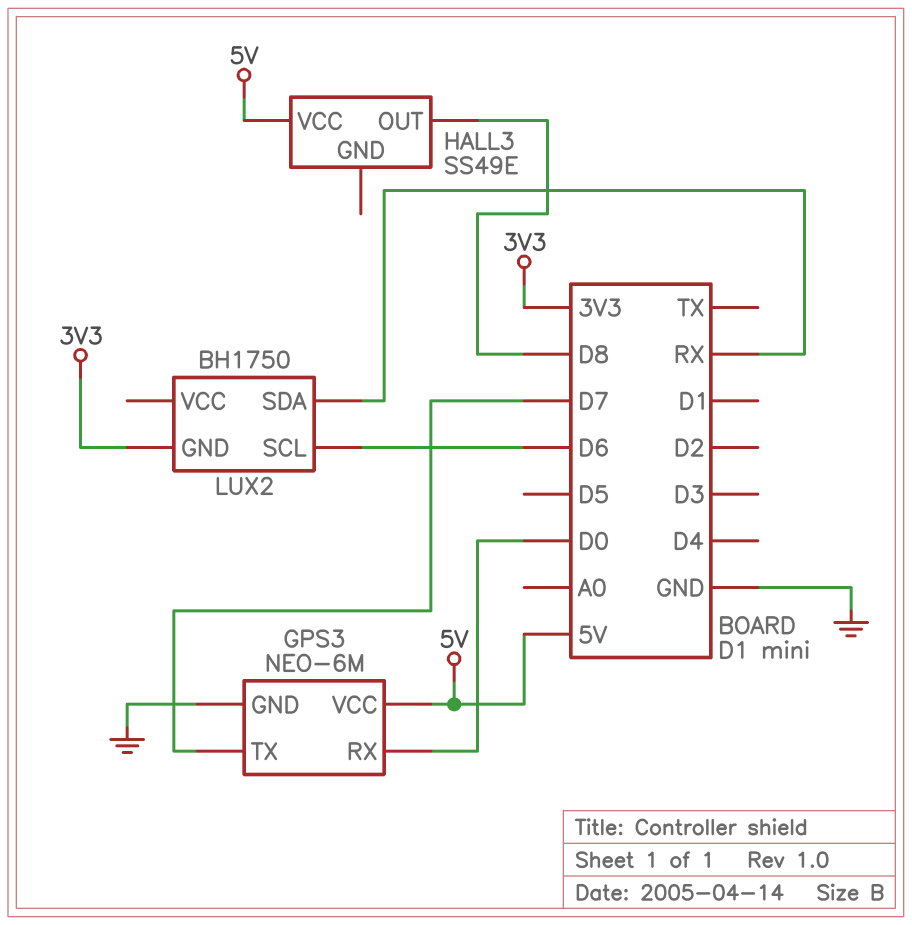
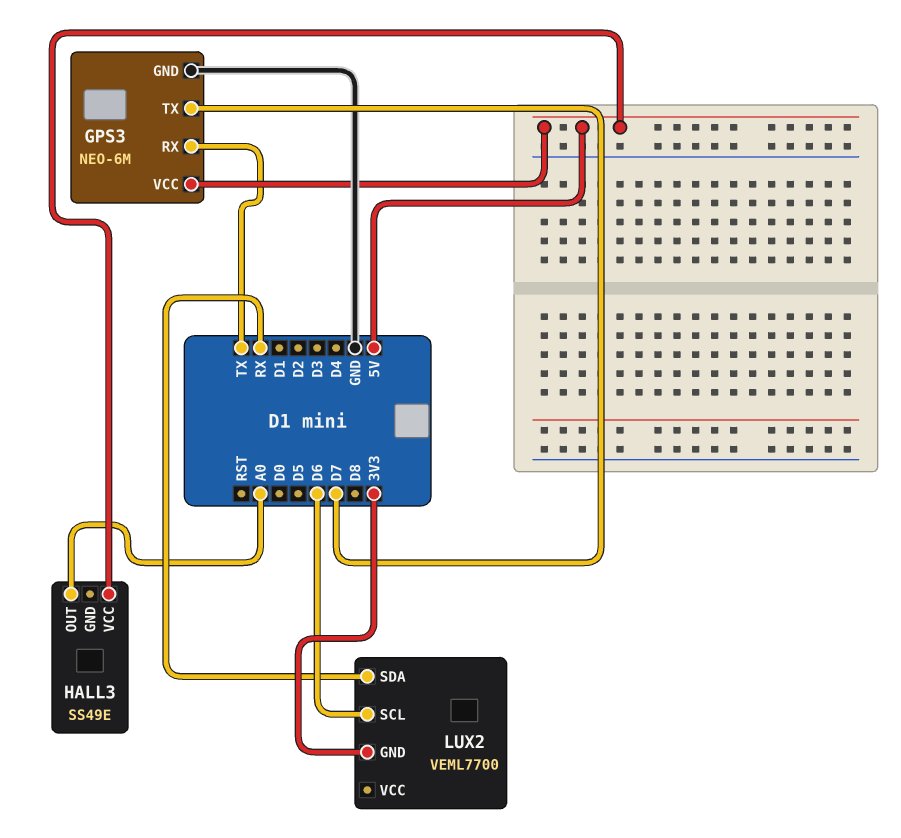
GPS3 pin RX: D0 -> TX
HALL3 pin OUT: D8 -> A0
LUX2: BH1750 -> VEML7700

